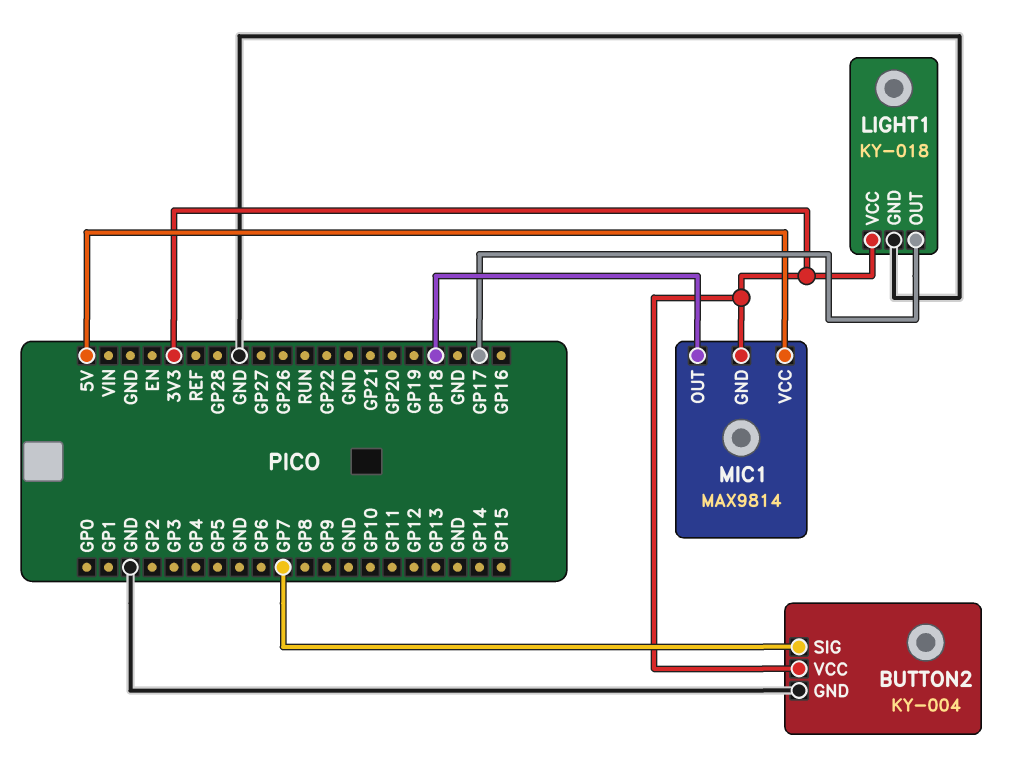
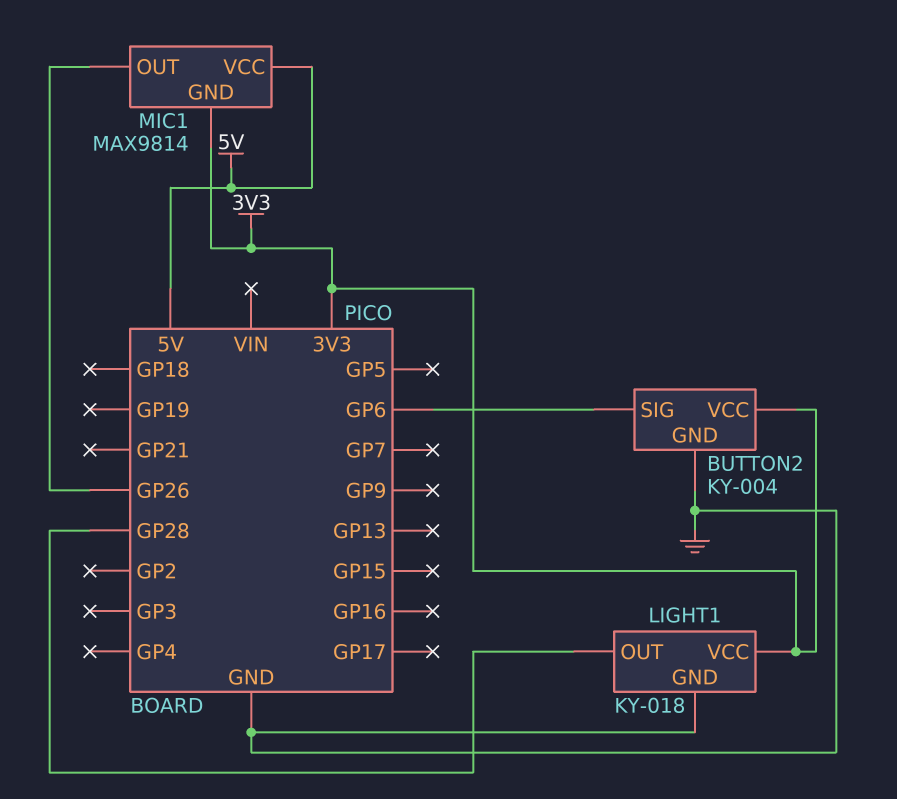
BUTTON2 pin SIG: GP7 -> GP6
LIGHT1 pin OUT: GP17 -> GP28
MIC1 pin OUT: GP18 -> GP26

